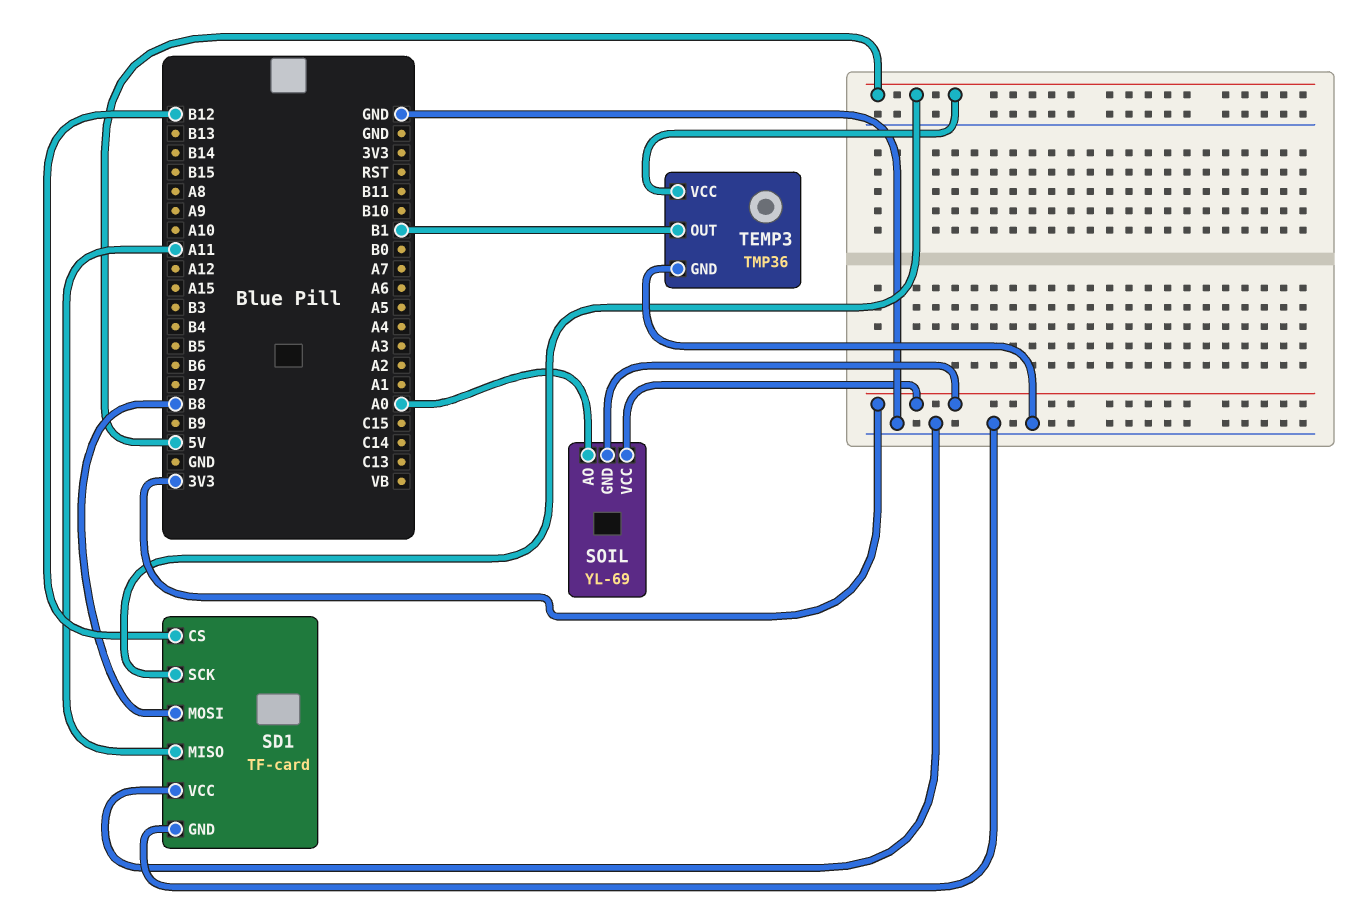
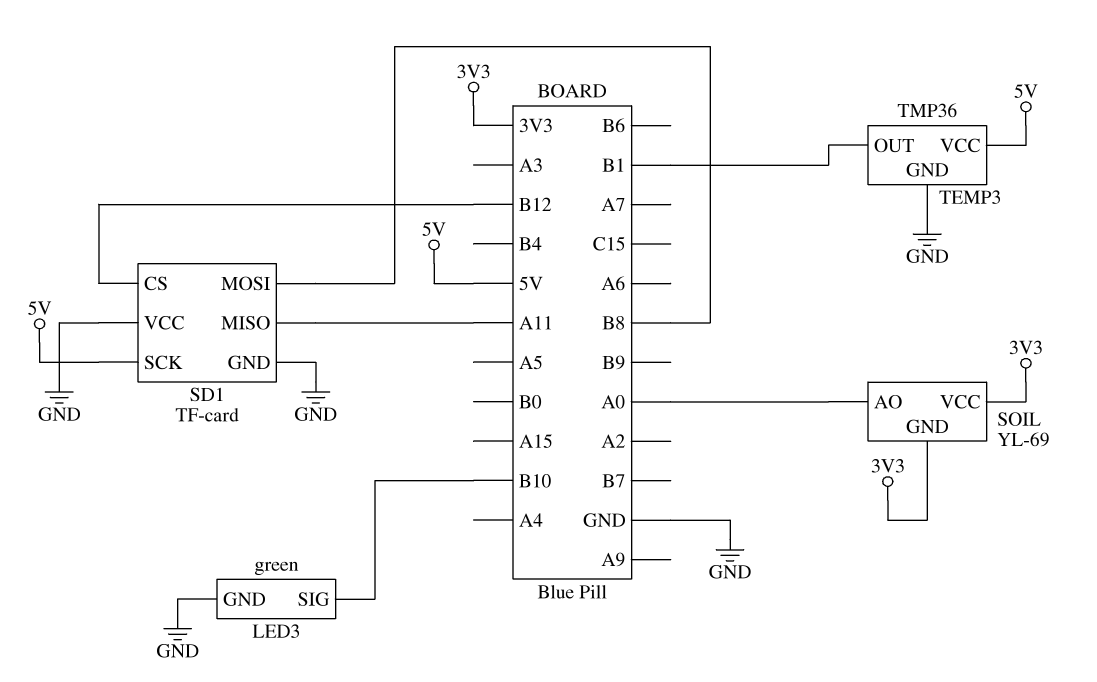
LED3: none -> green
LED3 pin GND: none -> GND
LED3 pin SIG: none -> B10

